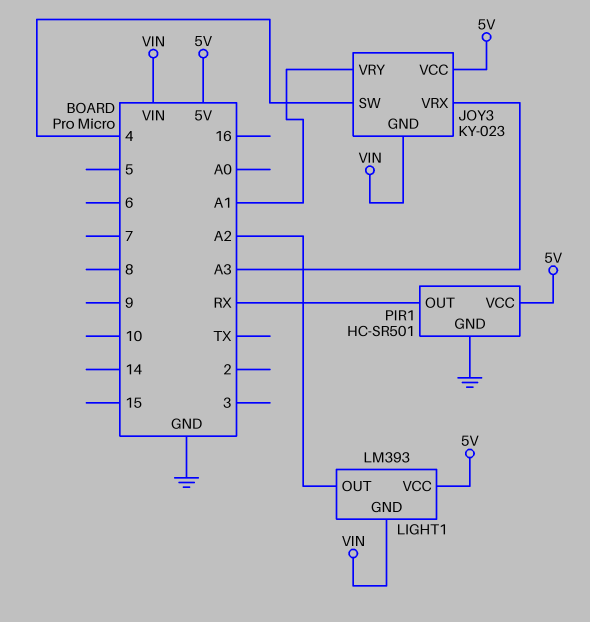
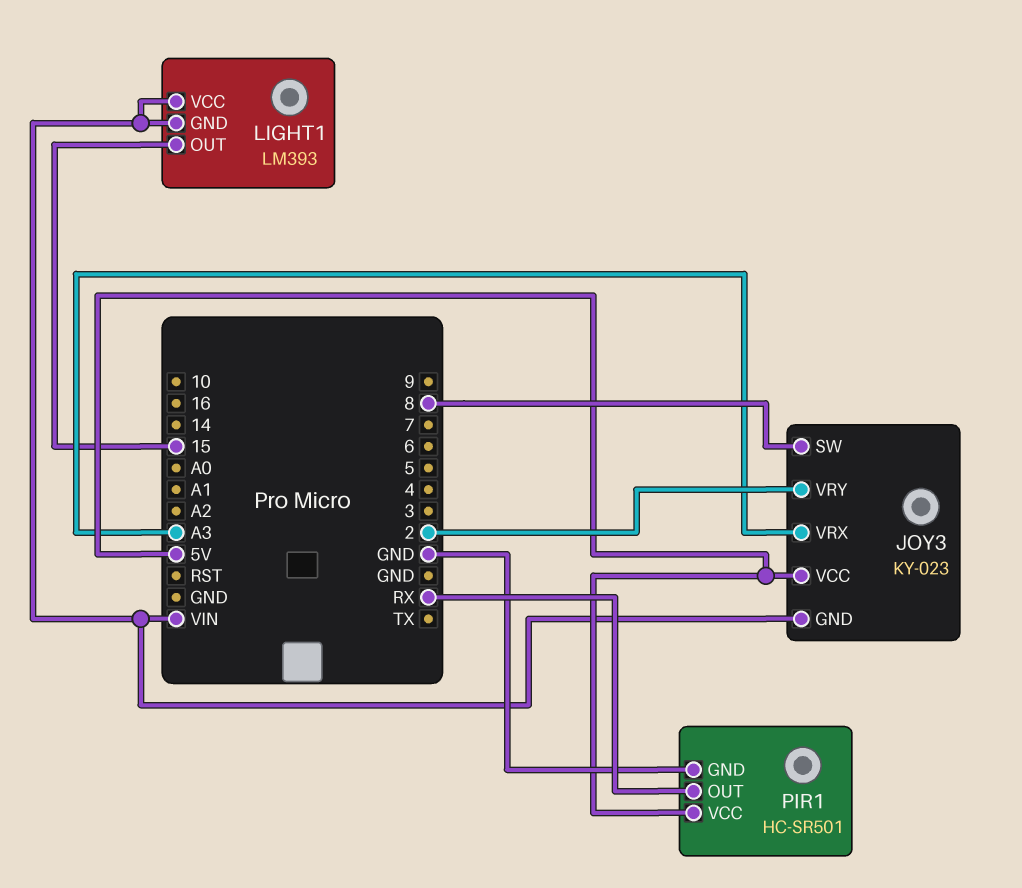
JOY3 pin SW: 4 -> 8
JOY3 pin VRY: A1 -> 2
LIGHT1 pin OUT: A2 -> 15
LIGHT1 pin VCC: 5V -> VIN

